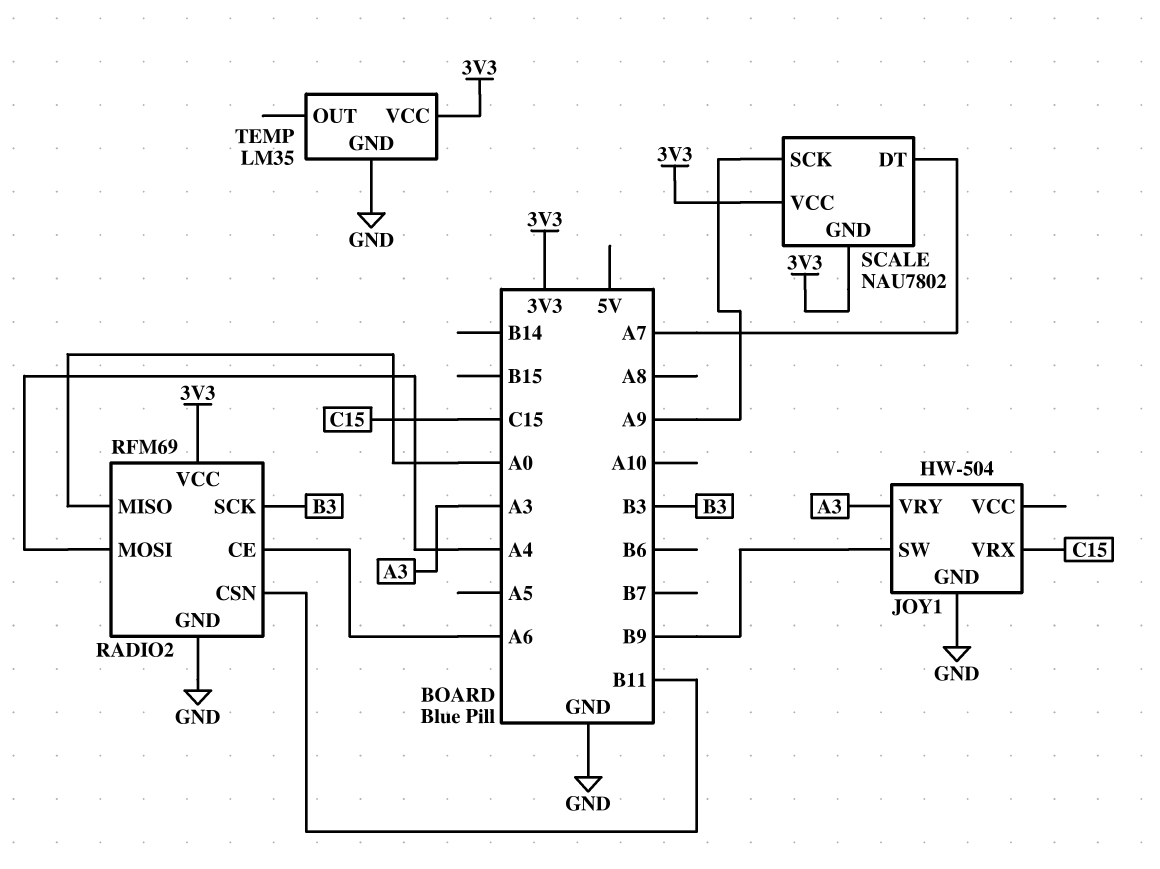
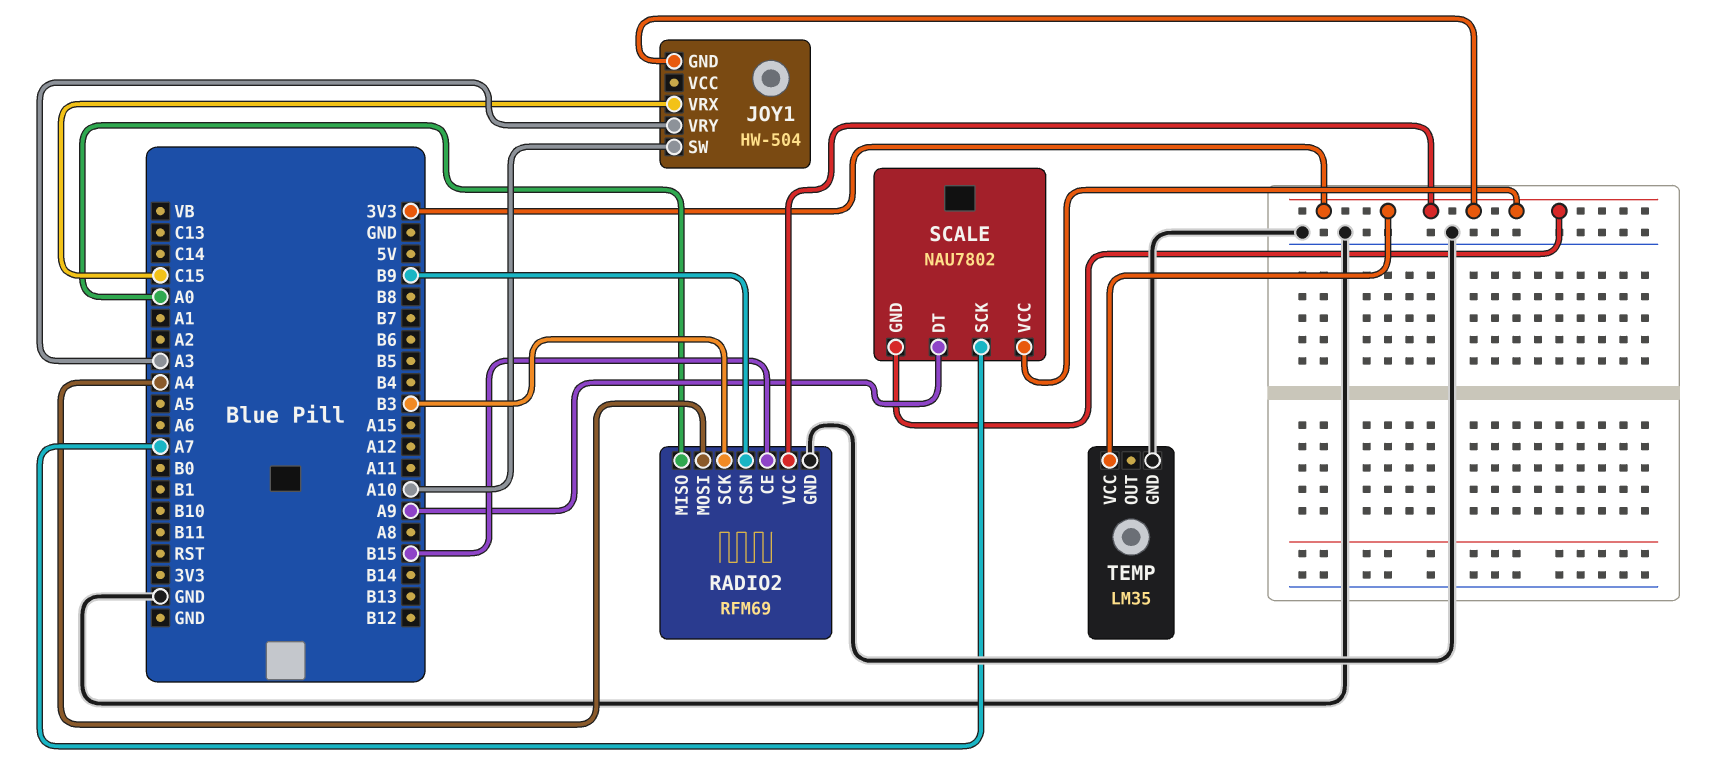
JOY1 pin GND: GND -> 3V3
JOY1 pin SW: B9 -> A10
RADIO2 pin CE: A6 -> B15
RADIO2 pin CSN: B11 -> B9
SCALE pin DT: A7 -> A9
SCALE pin SCK: A9 -> A7

